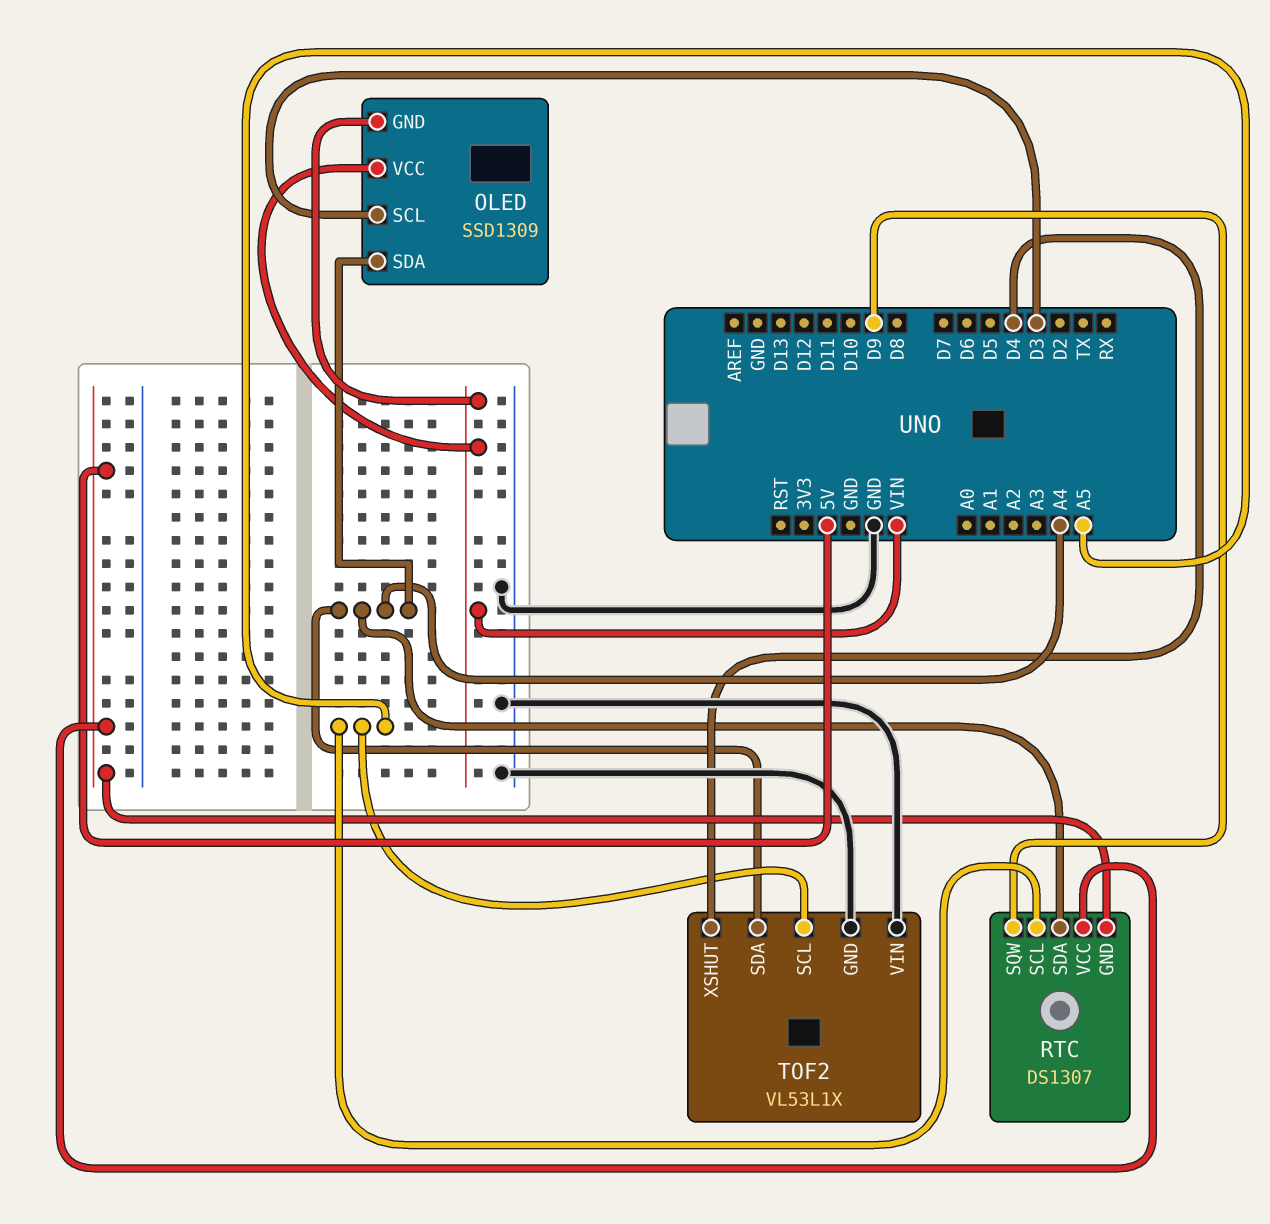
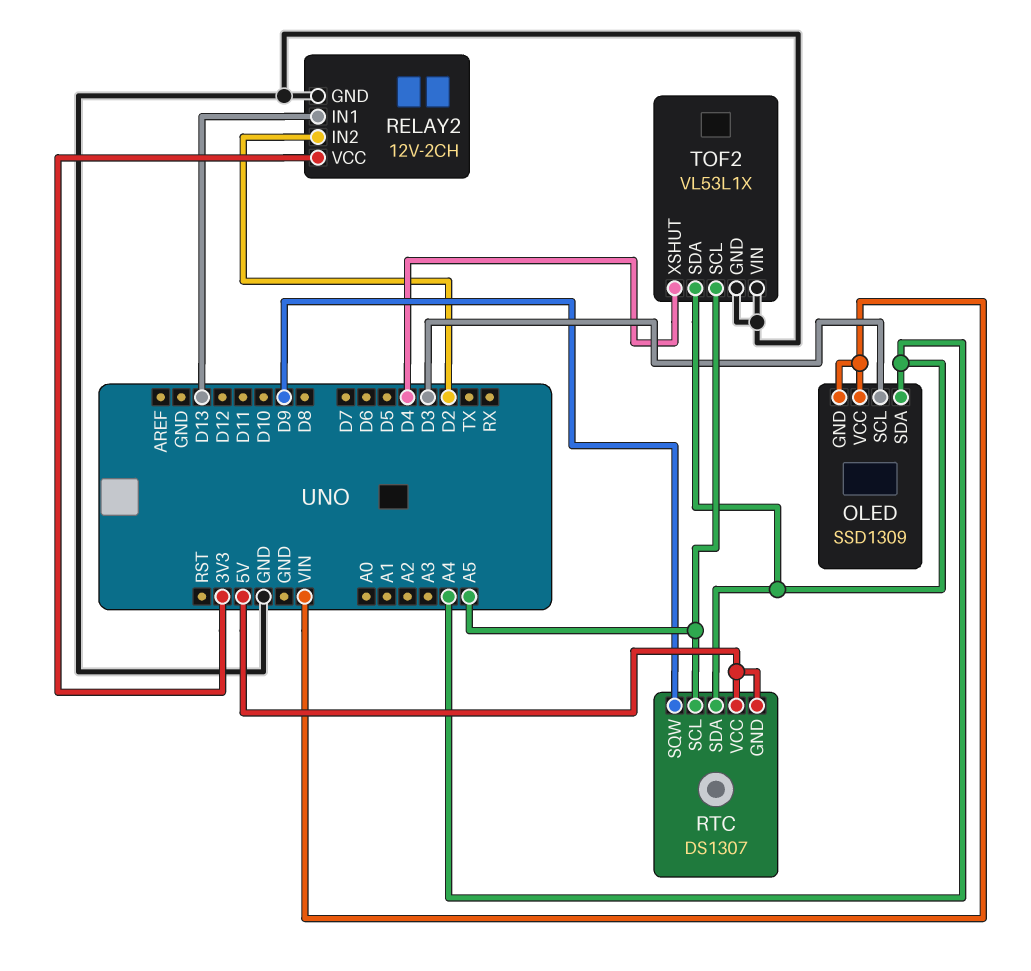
RELAY2: none -> 12V-2CH
RELAY2 pin GND: none -> GND
RELAY2 pin IN1: none -> D13
RELAY2 pin IN2: none -> D2
RELAY2 pin VCC: none -> 3V3

